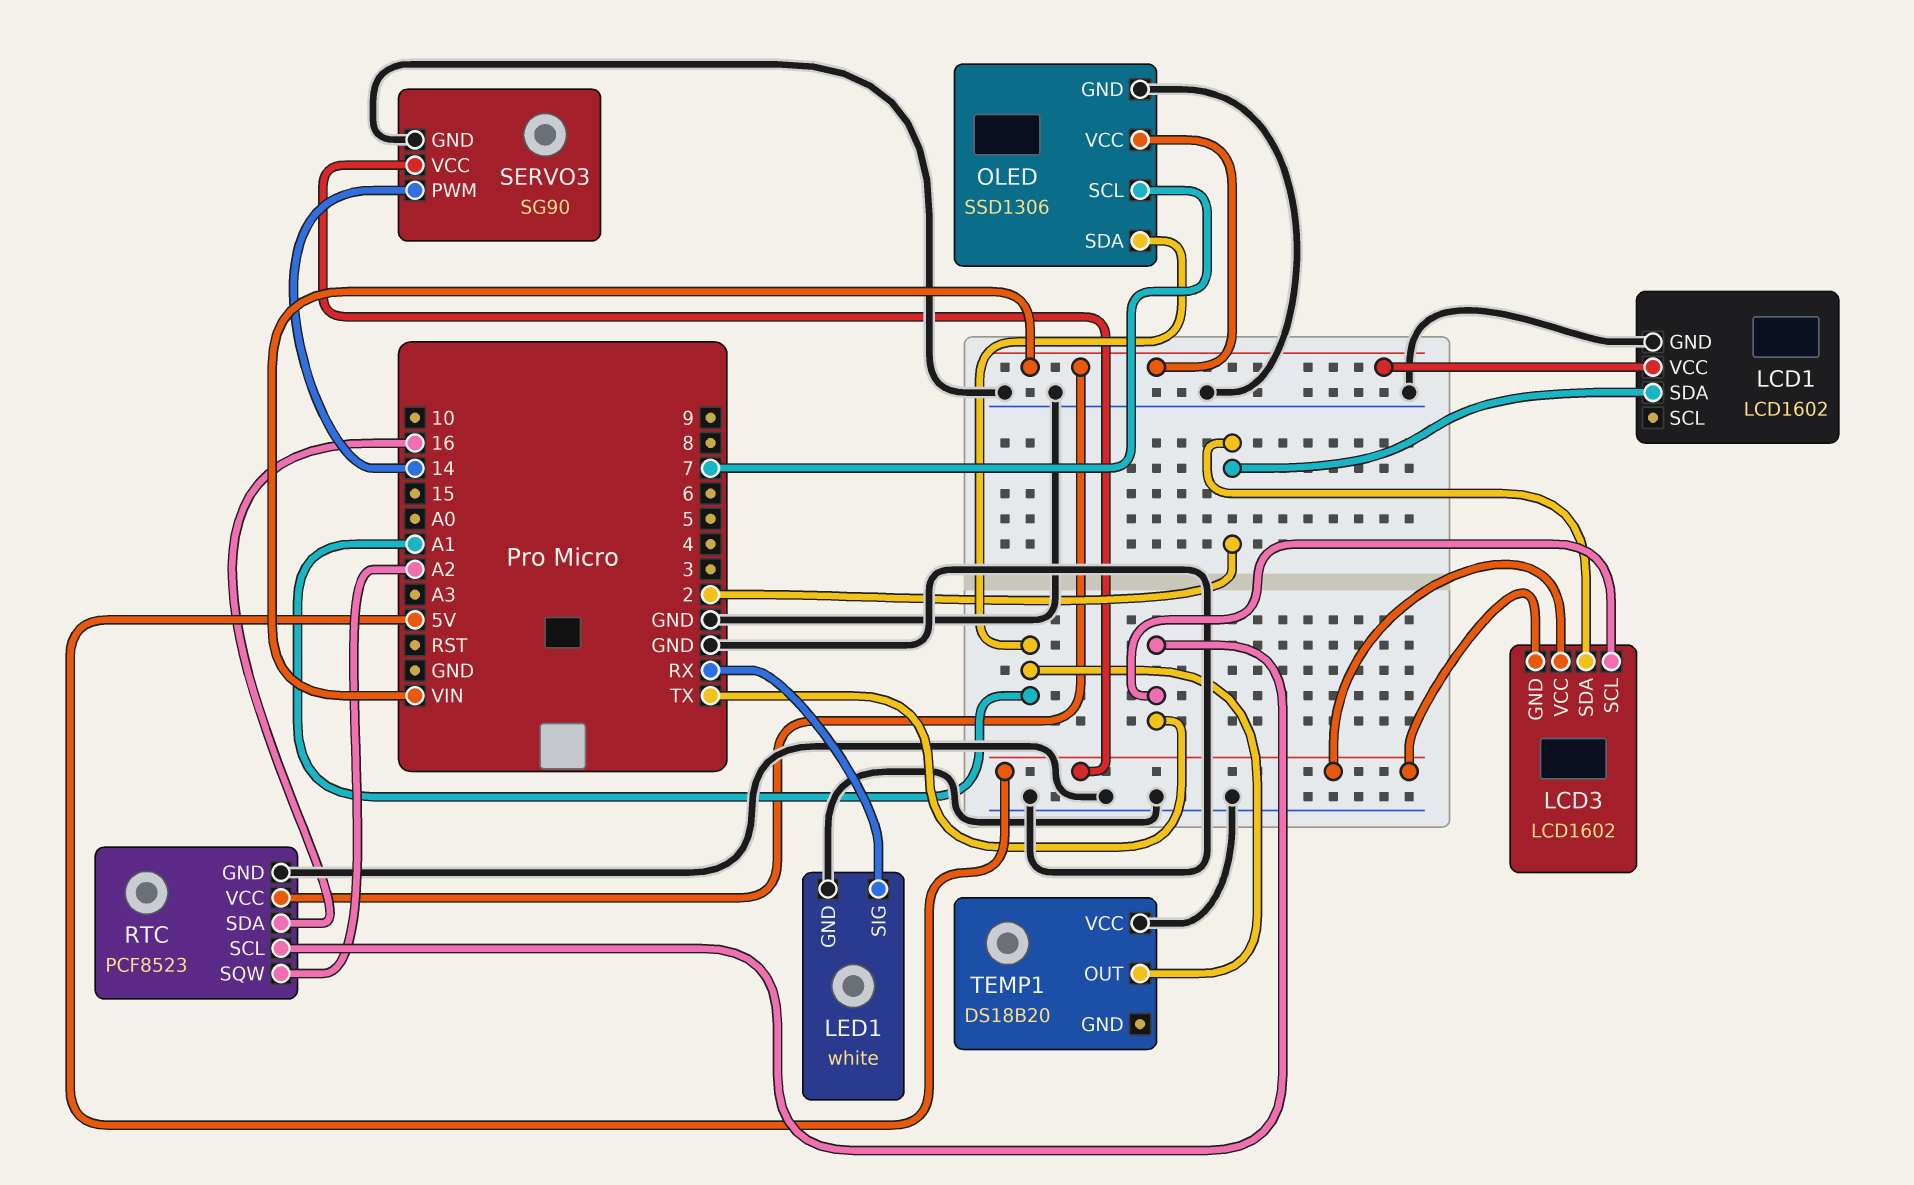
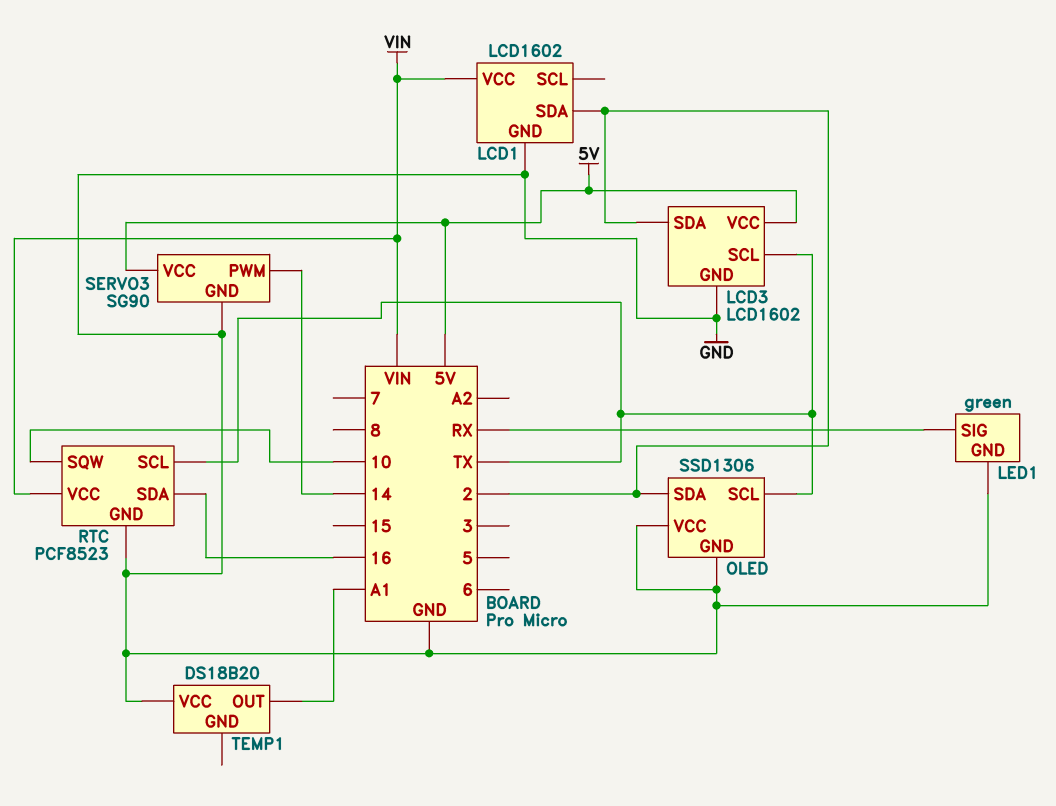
LCD3 pin GND: 5V -> GND
LED1: white -> green
OLED pin SCL: 7 -> TX
OLED pin SDA: A1 -> 2
OLED pin VCC: VIN -> GND
RTC pin SQW: A2 -> 10

